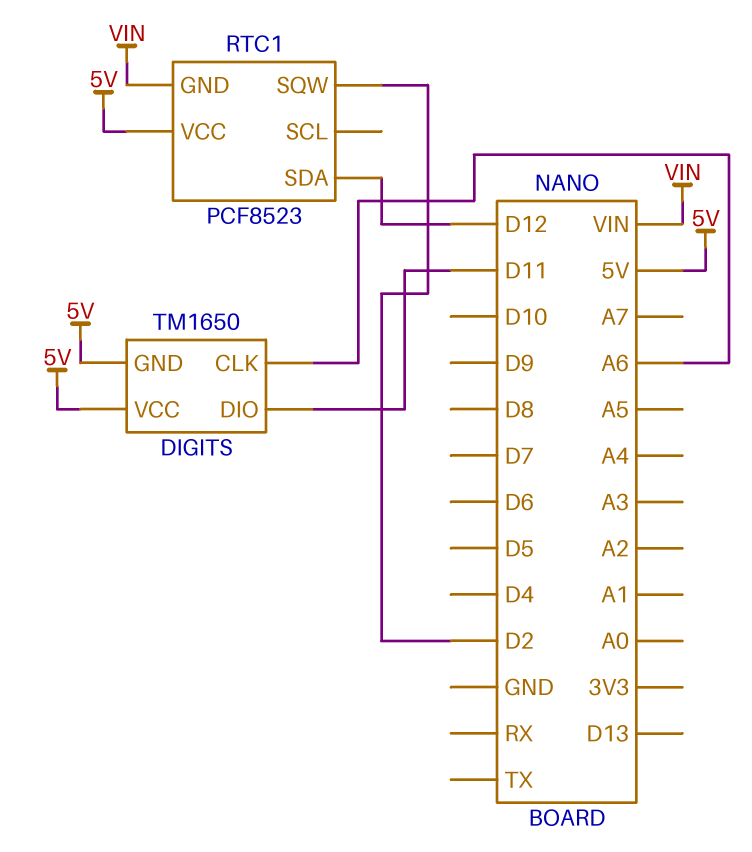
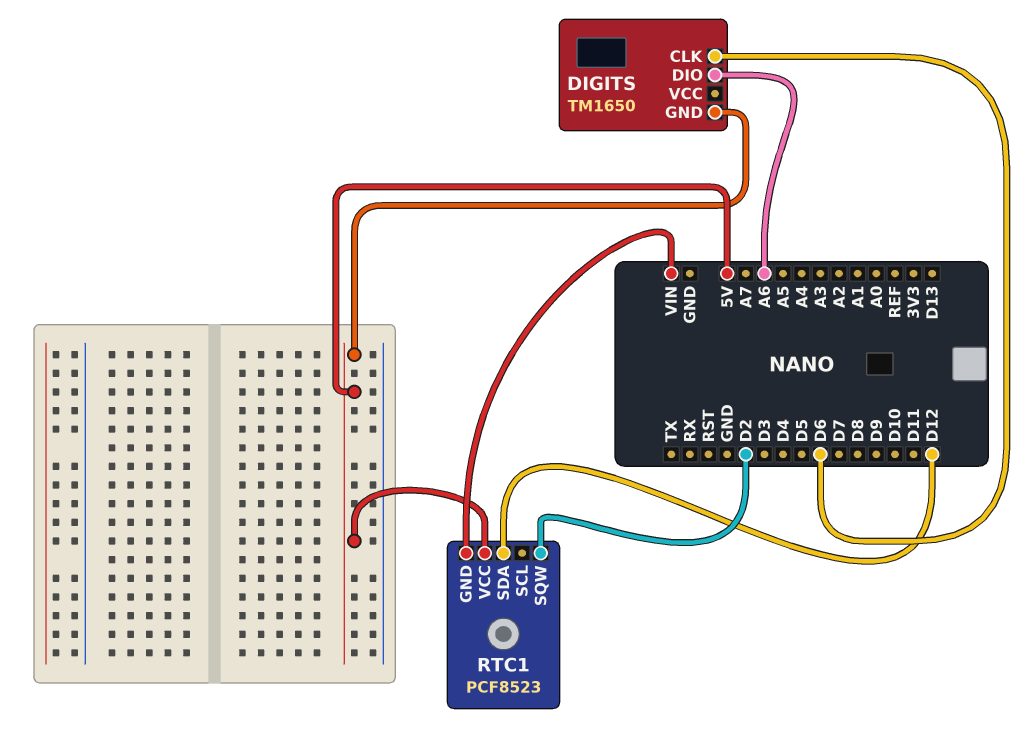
DIGITS pin CLK: A6 -> D6
DIGITS pin DIO: D11 -> A6
DIGITS pin VCC: 5V -> none

